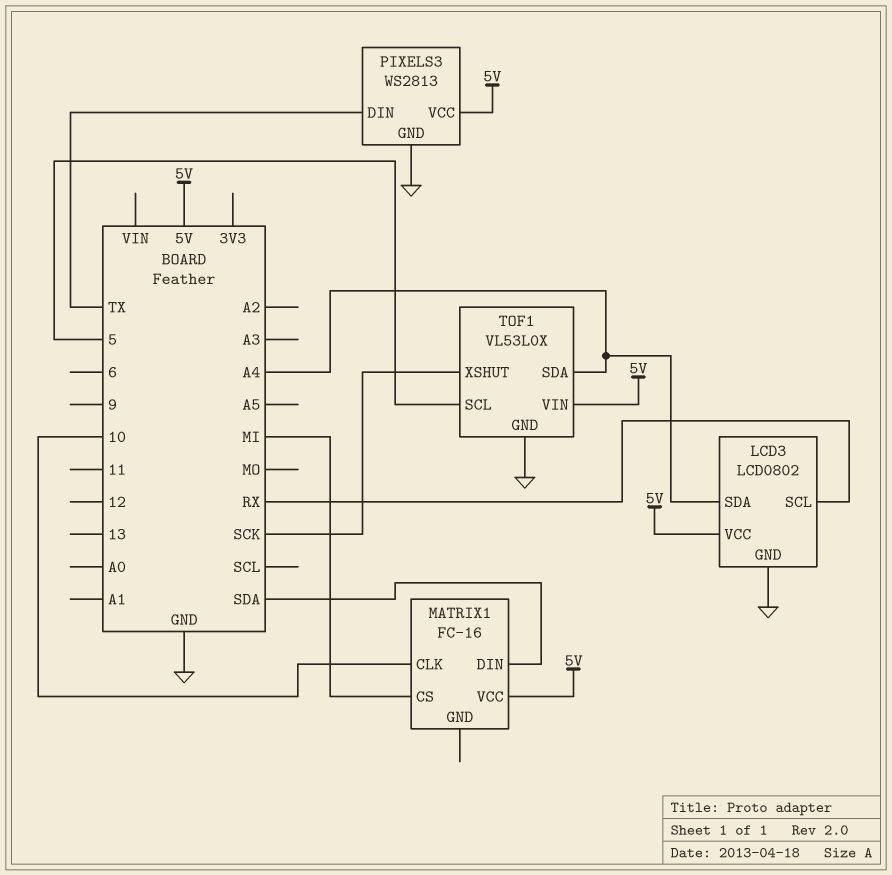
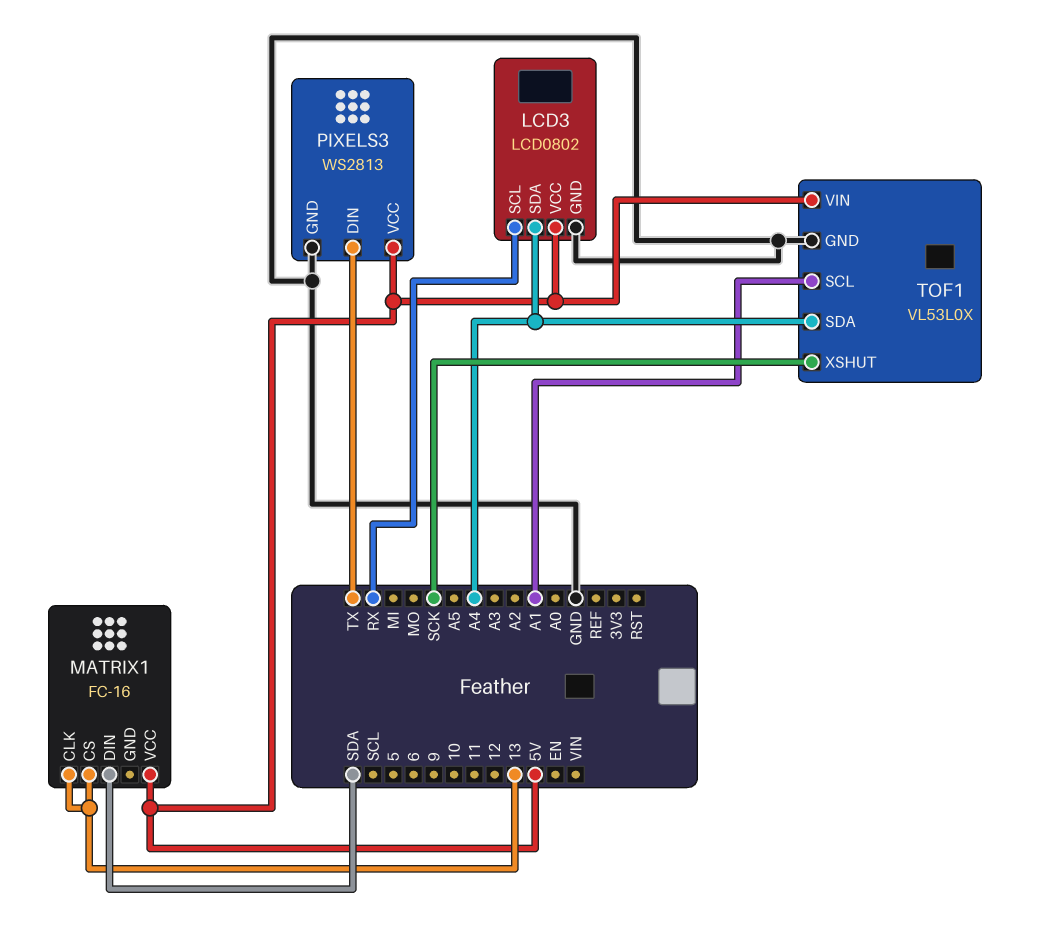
MATRIX1 pin CLK: 10 -> 13
MATRIX1 pin CS: MI -> 13
TOF1 pin SCL: 5 -> A1

